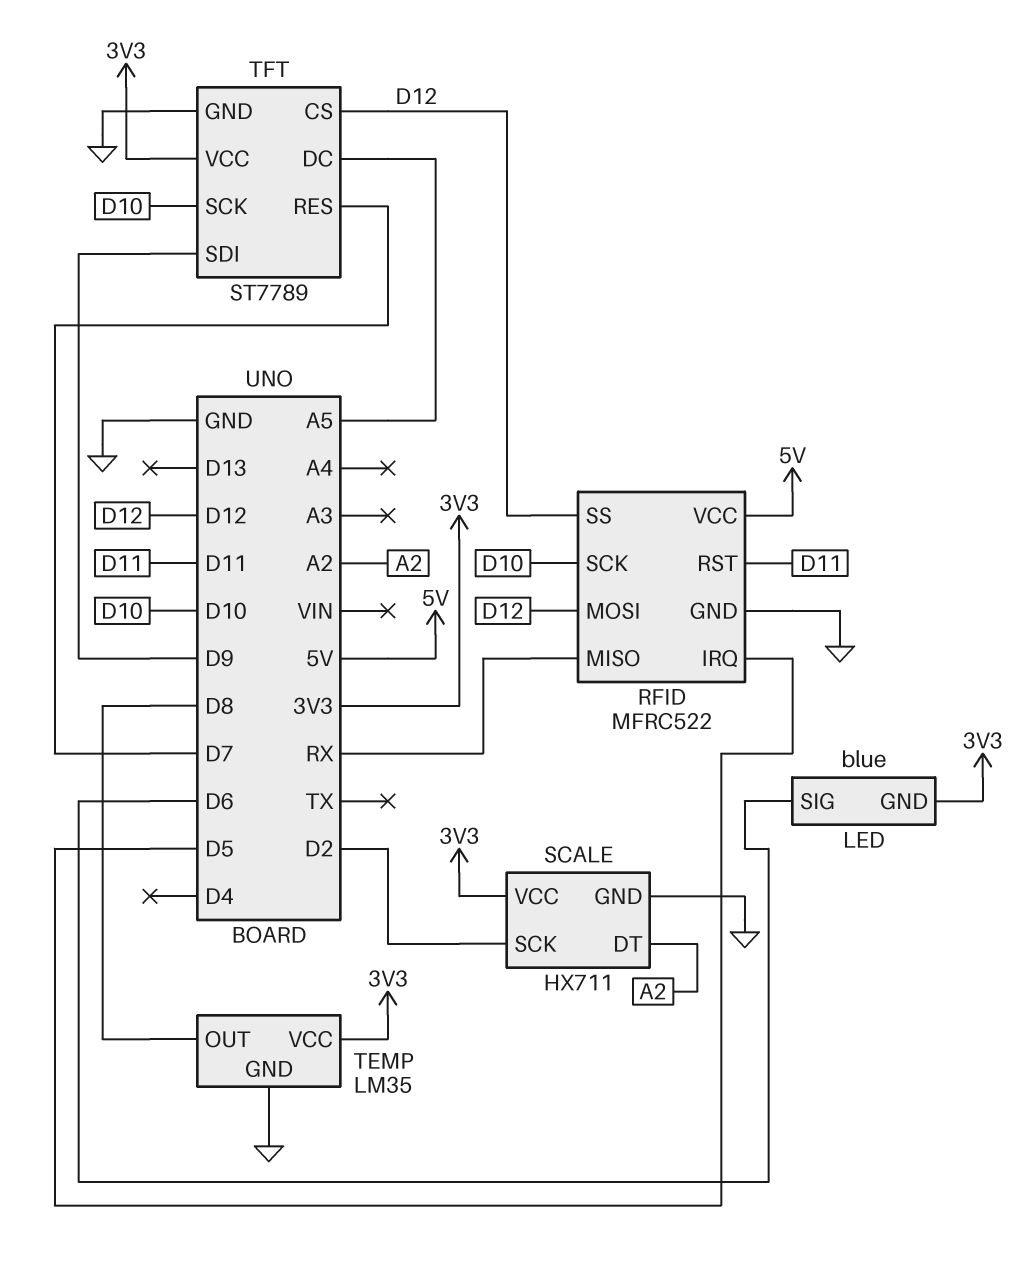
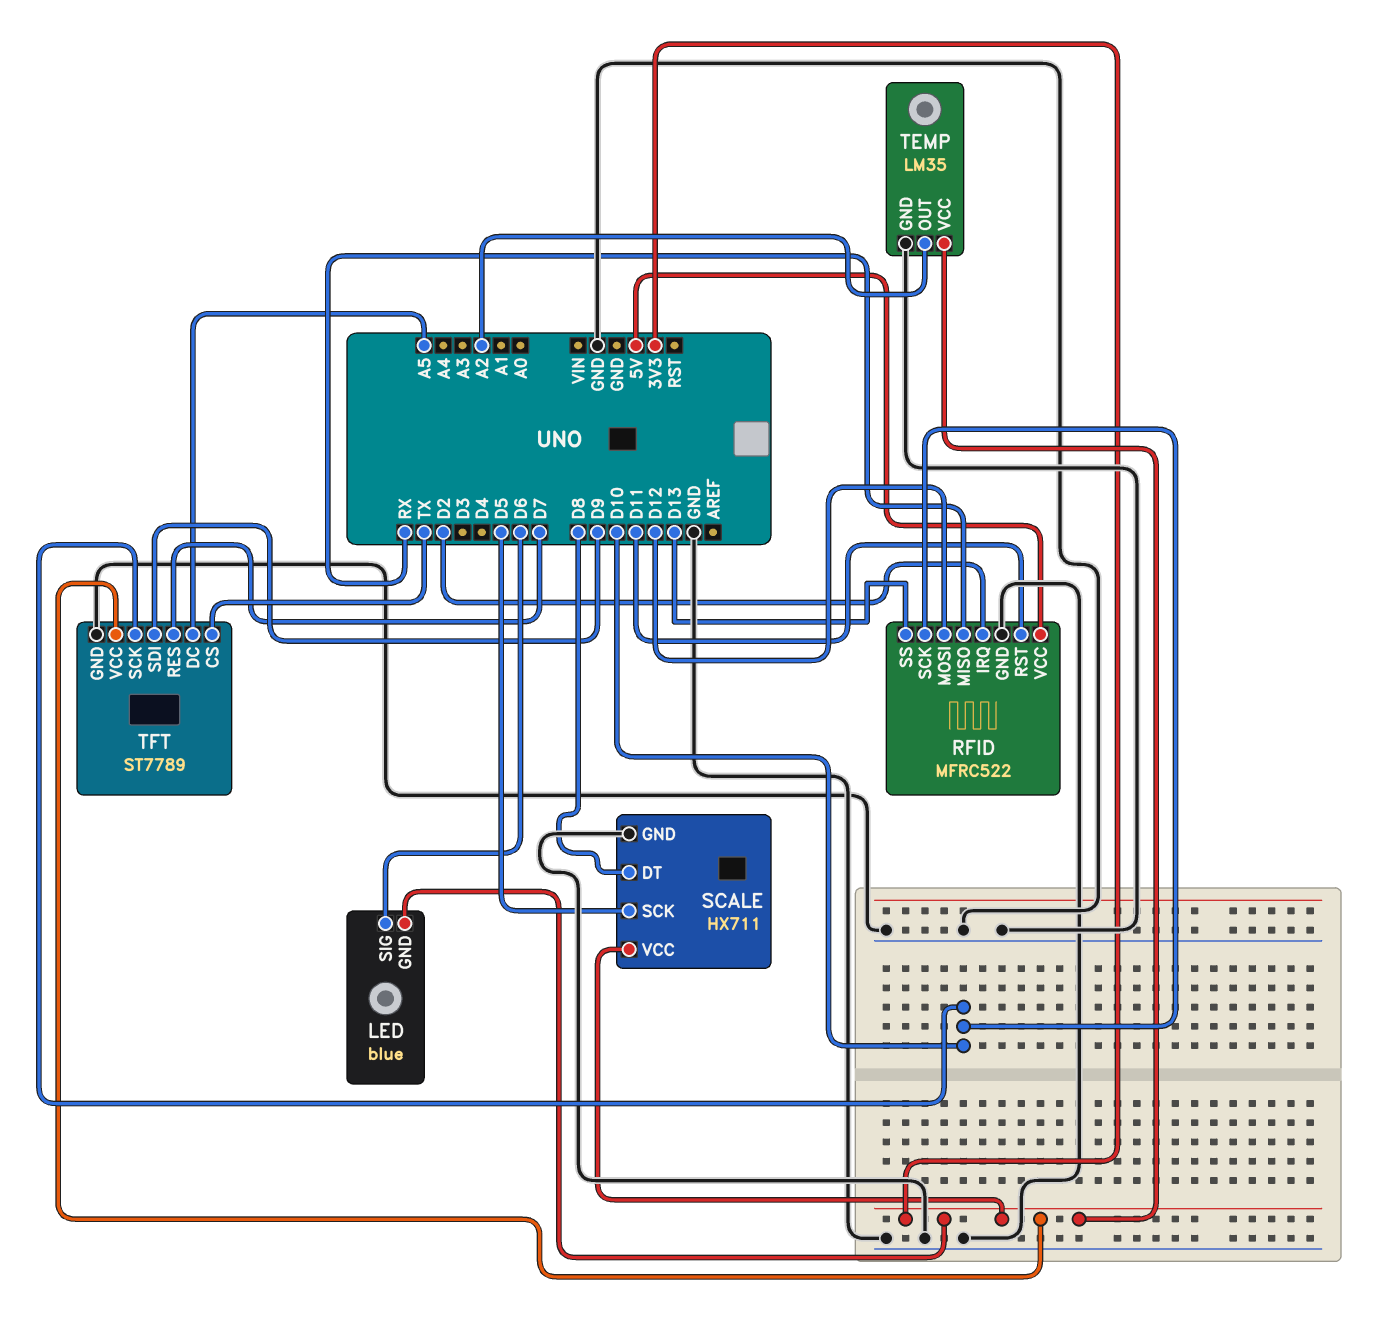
RFID pin IRQ: D5 -> D2
RFID pin SS: D12 -> D13
SCALE pin DT: A2 -> D8
SCALE pin SCK: D2 -> D5
TEMP pin OUT: D8 -> A2
TFT pin CS: D12 -> TX

